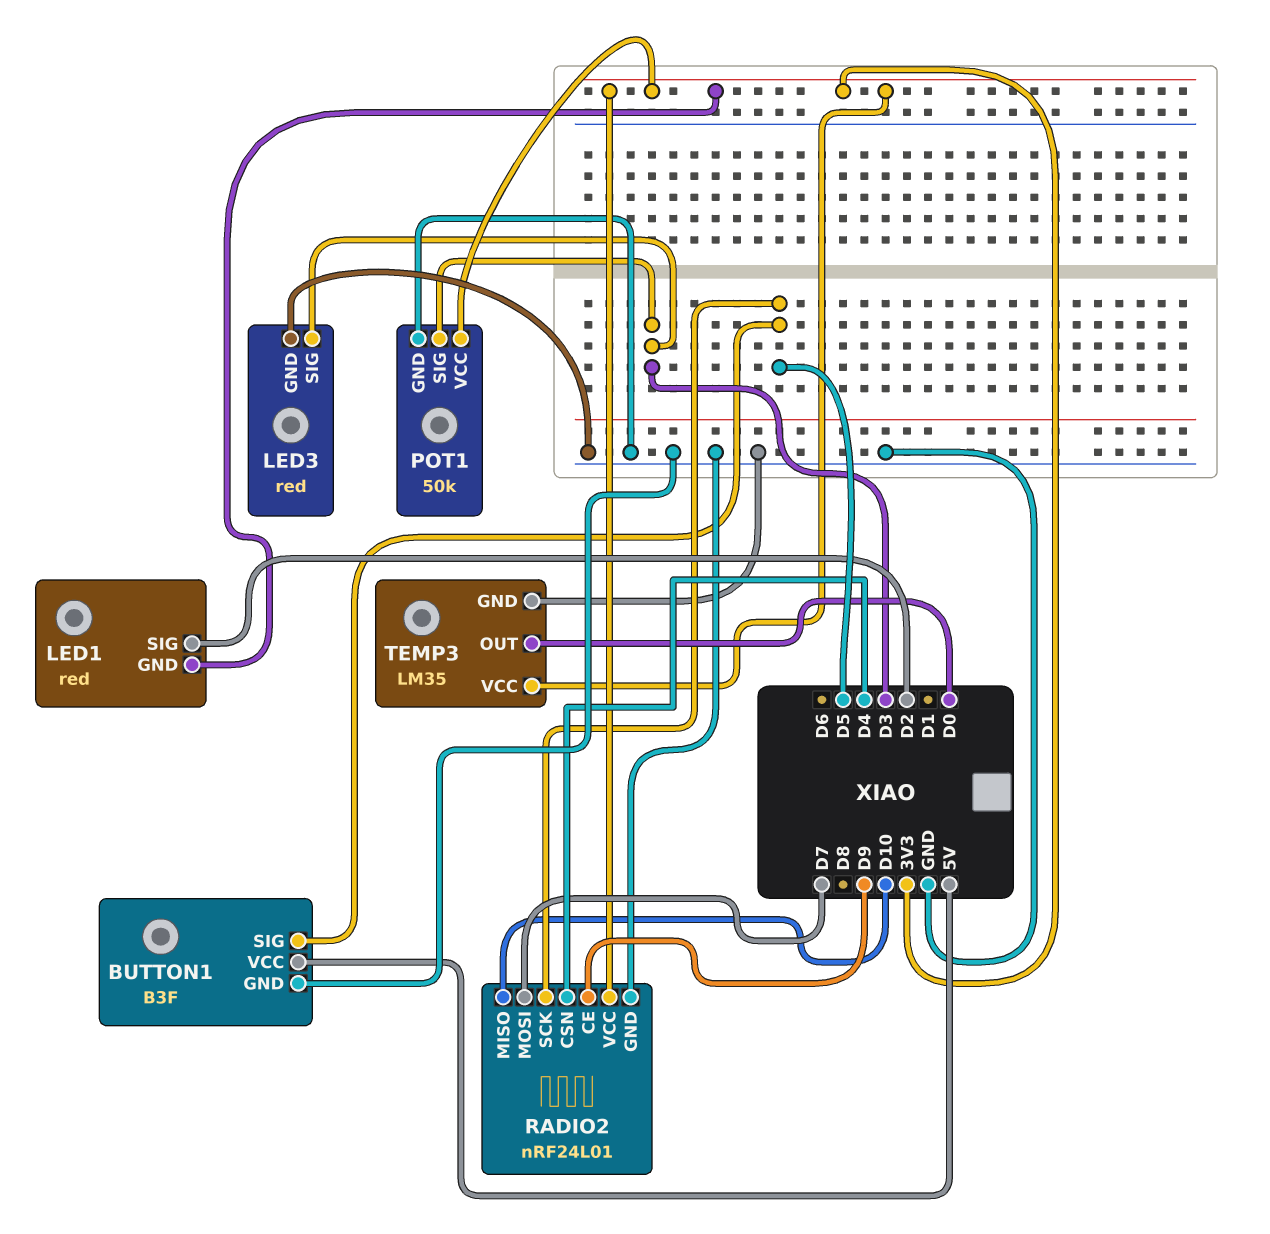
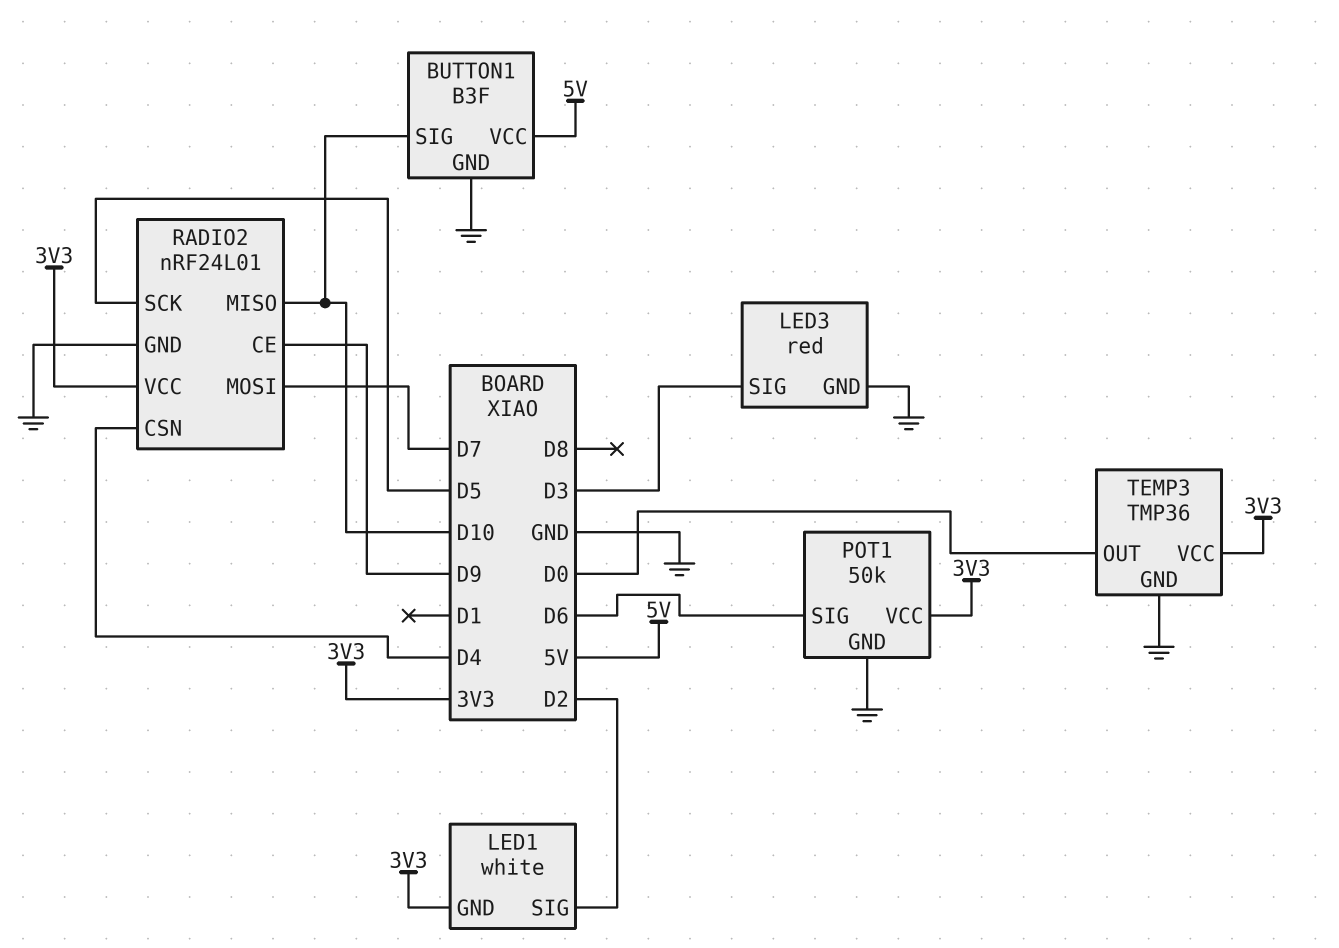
BUTTON1 pin SIG: D5 -> D10
LED1: red -> white
POT1 pin SIG: D3 -> D6
TEMP3: LM35 -> TMP36

